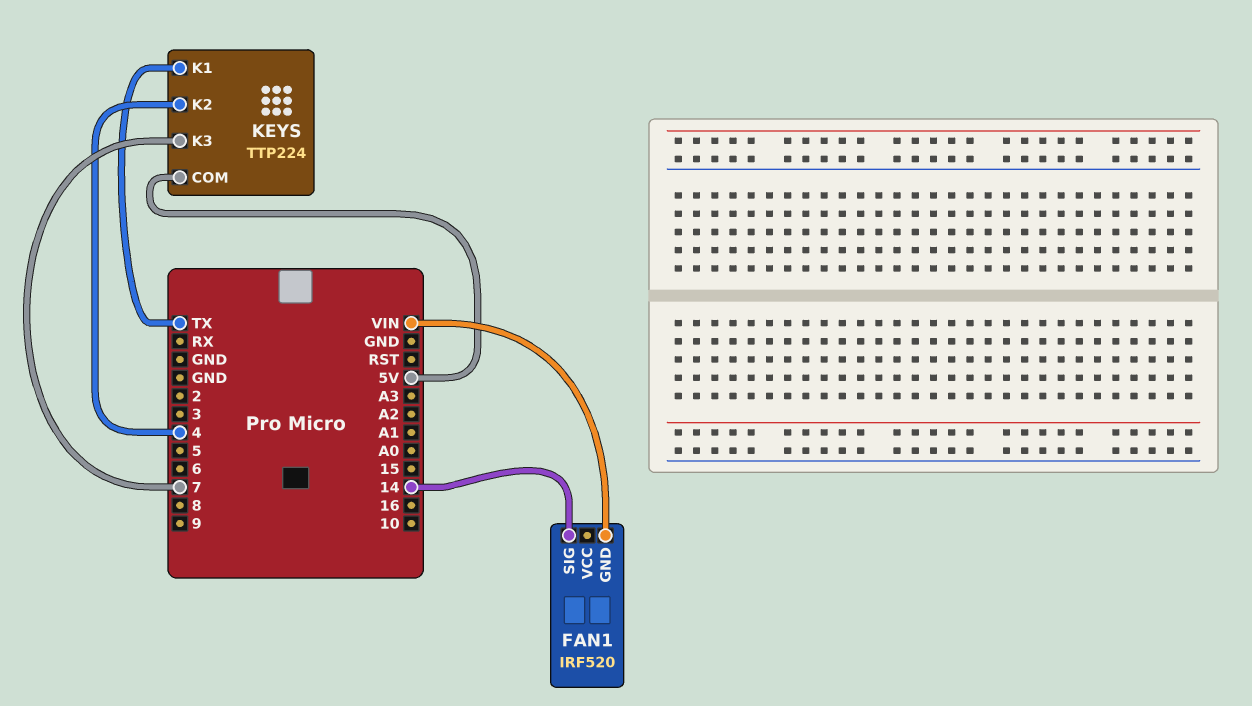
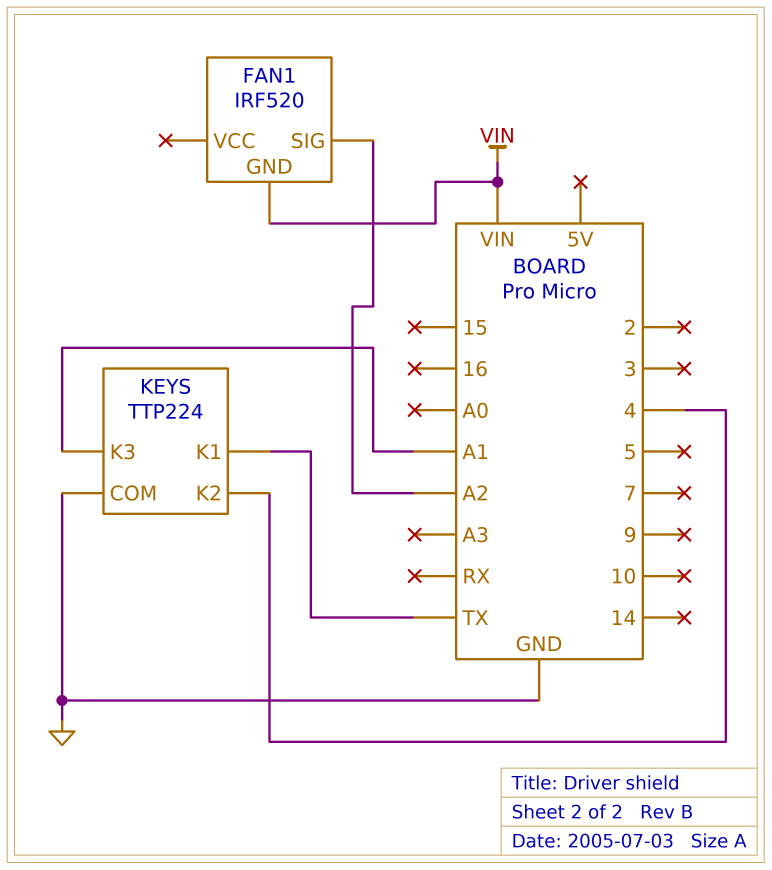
FAN1 pin SIG: 14 -> A2
KEYS pin COM: 5V -> GND
KEYS pin K3: 7 -> A1

